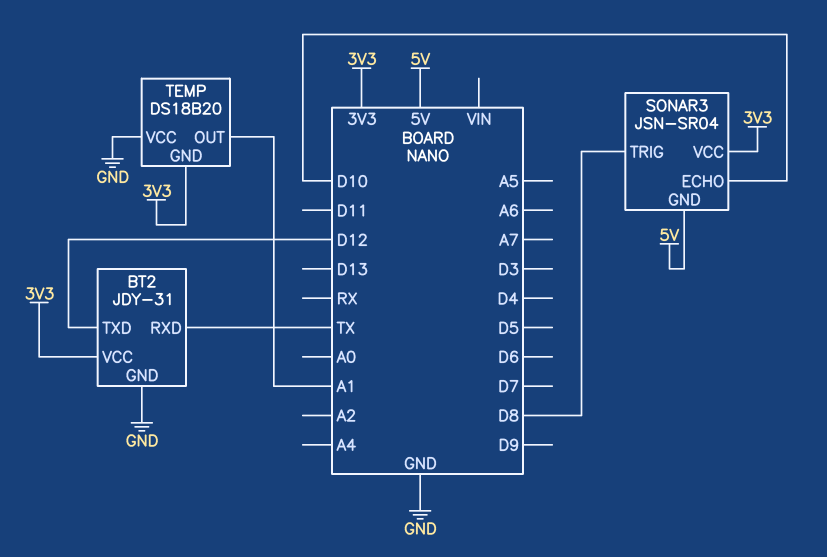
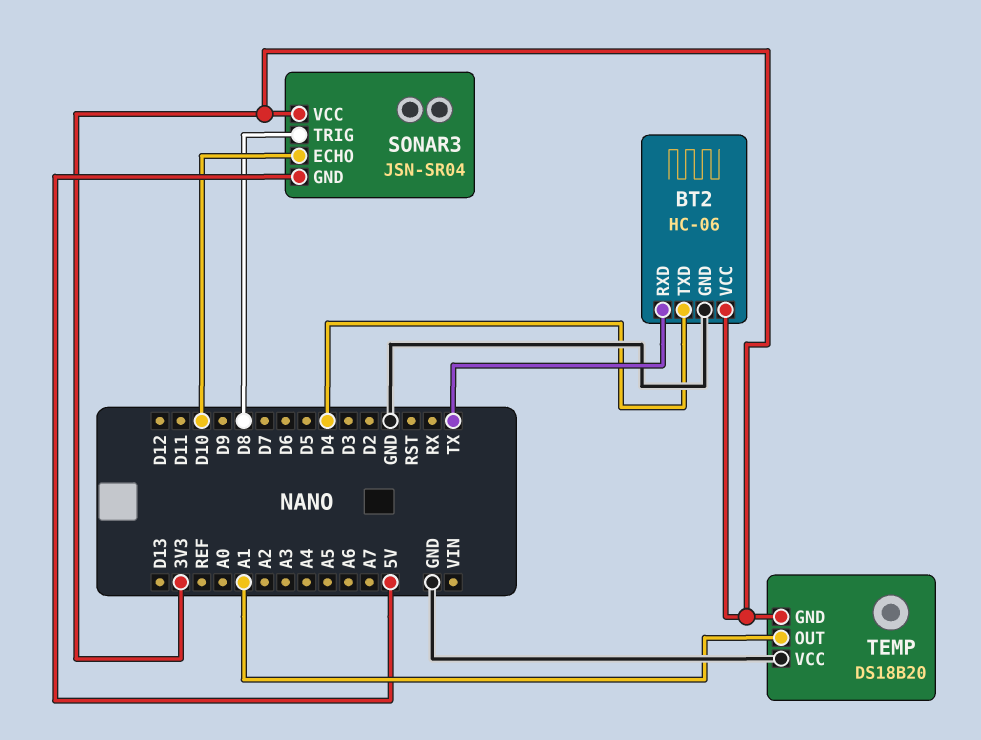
BT2: JDY-31 -> HC-06
BT2 pin TXD: D12 -> D4

